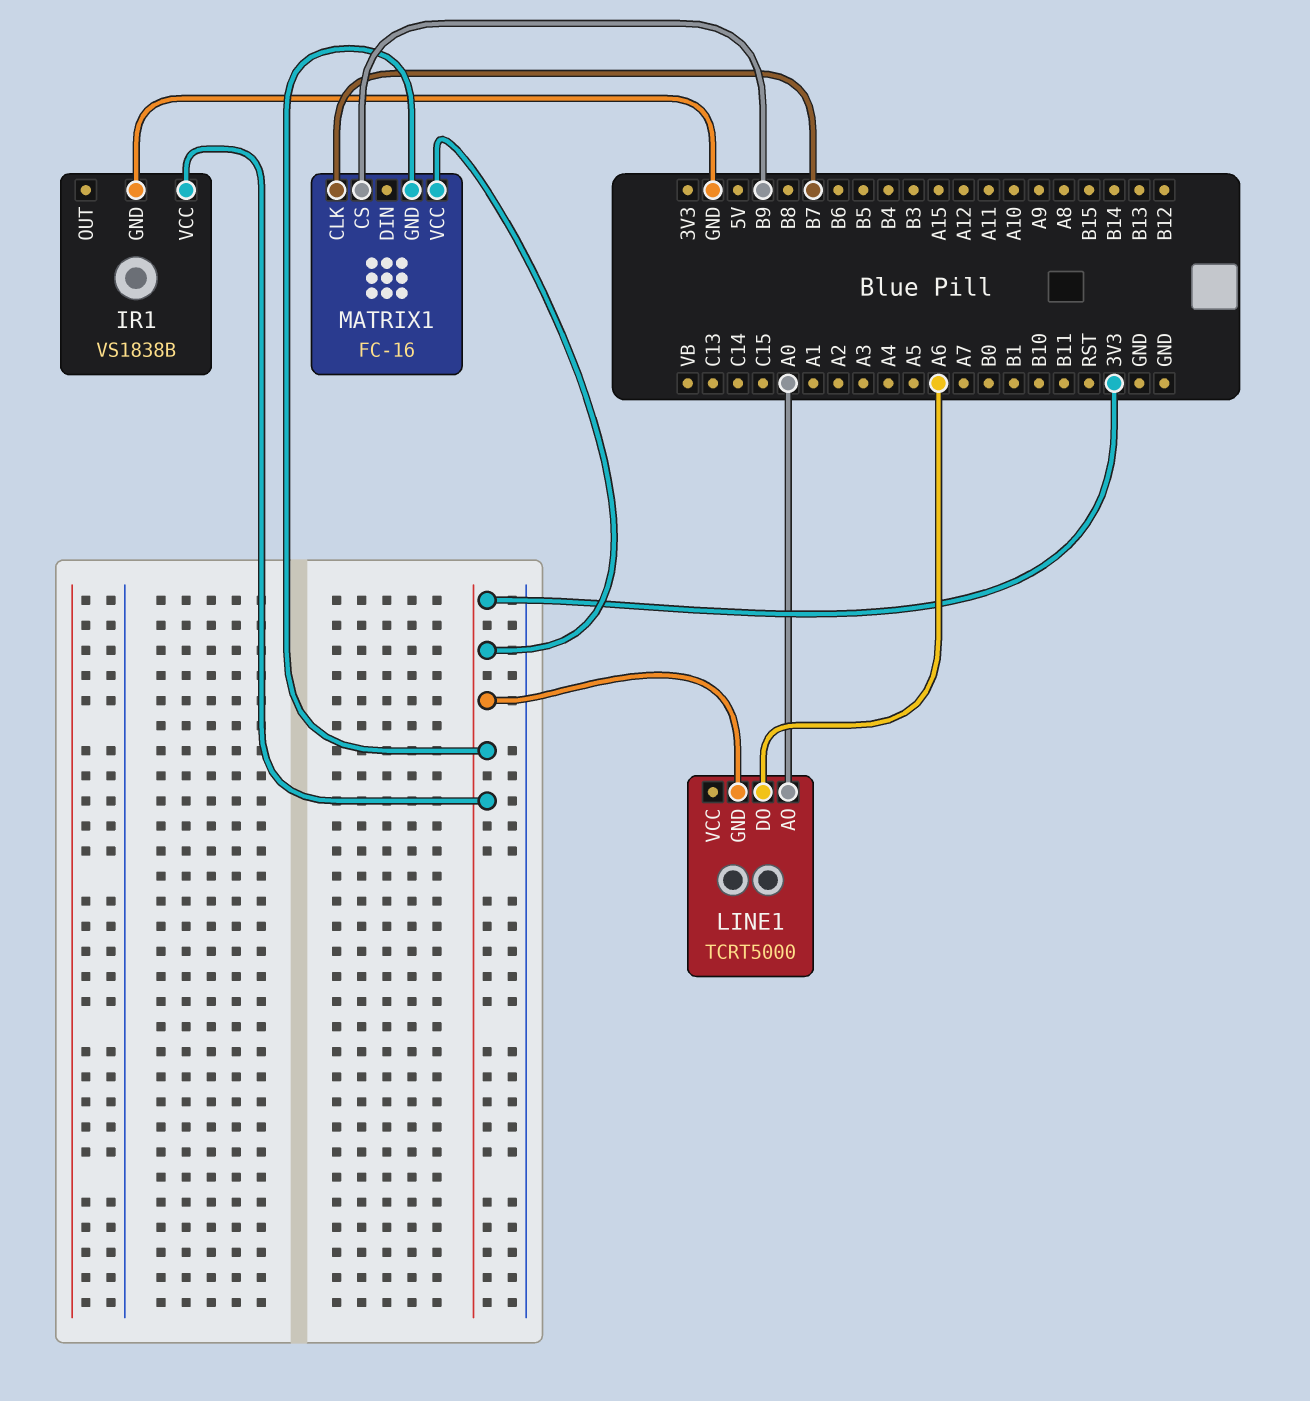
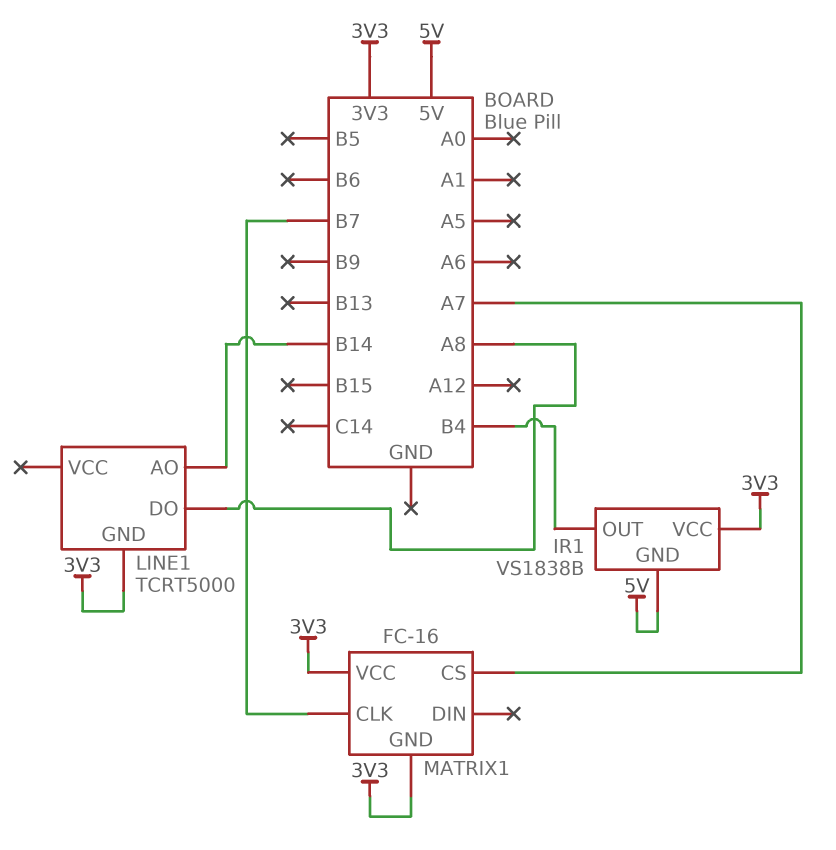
IR1 pin GND: GND -> 5V
IR1 pin OUT: none -> B4
LINE1 pin AO: A0 -> B14
LINE1 pin DO: A6 -> A8
MATRIX1 pin CS: B9 -> A7

